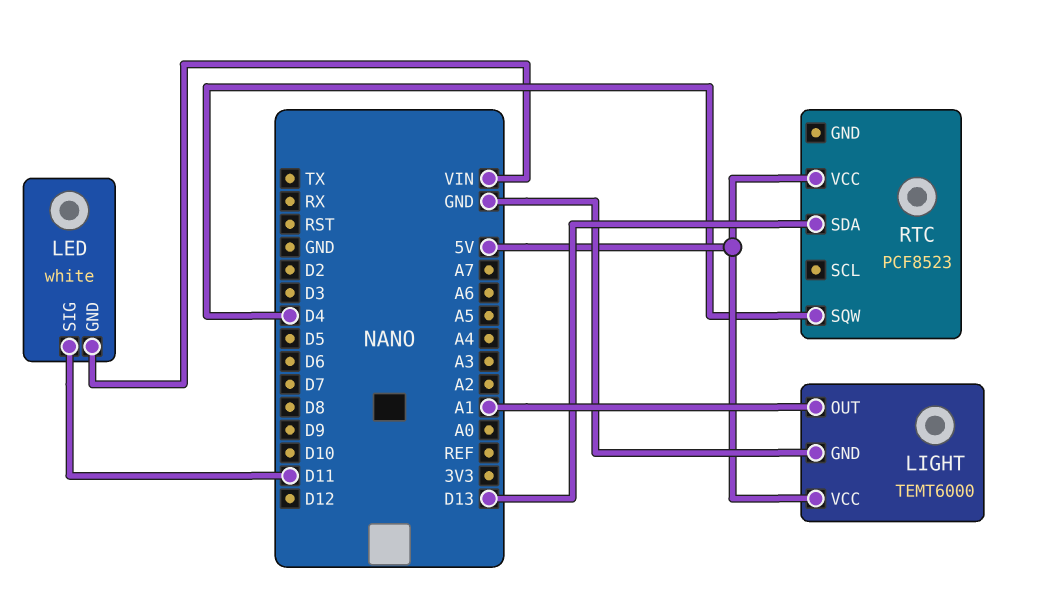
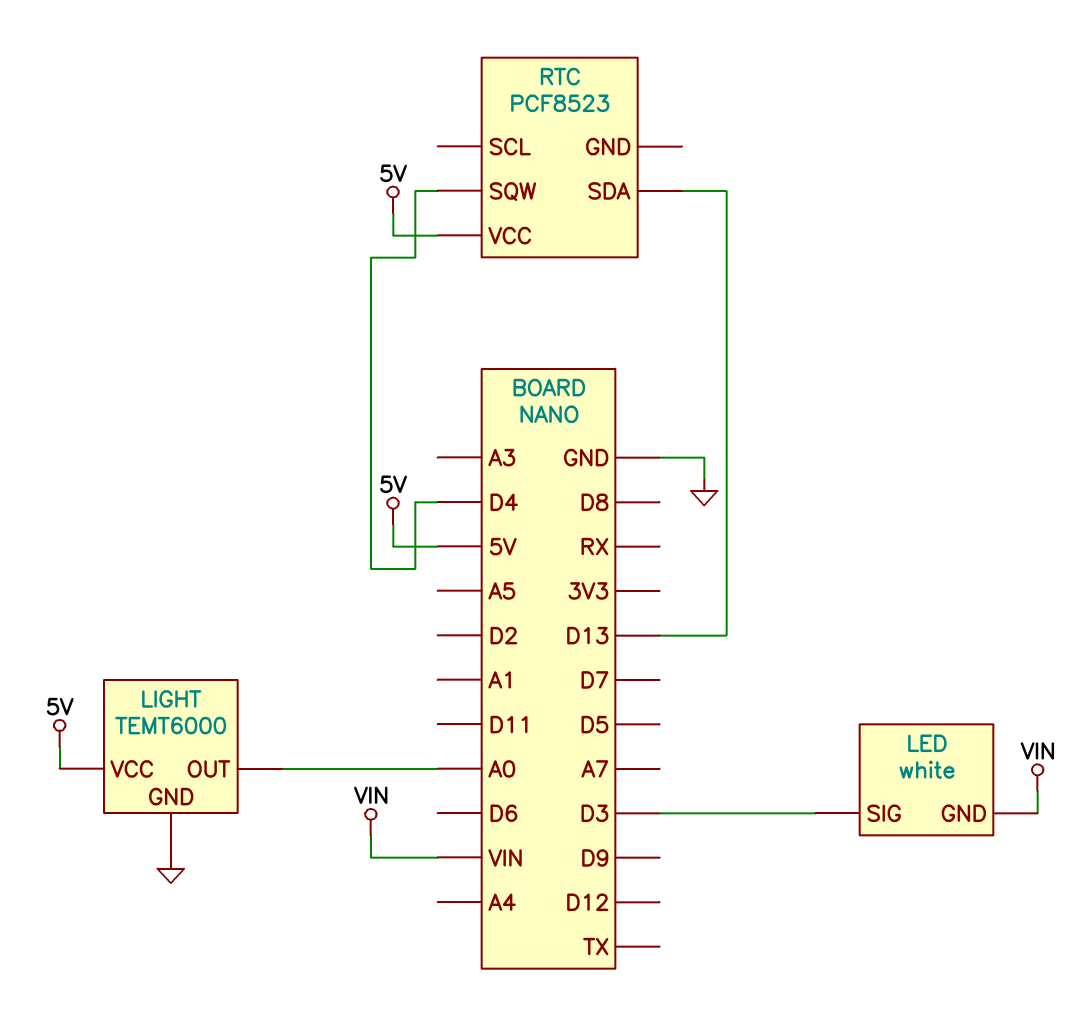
LED pin SIG: D11 -> D3
LIGHT pin OUT: A1 -> A0

